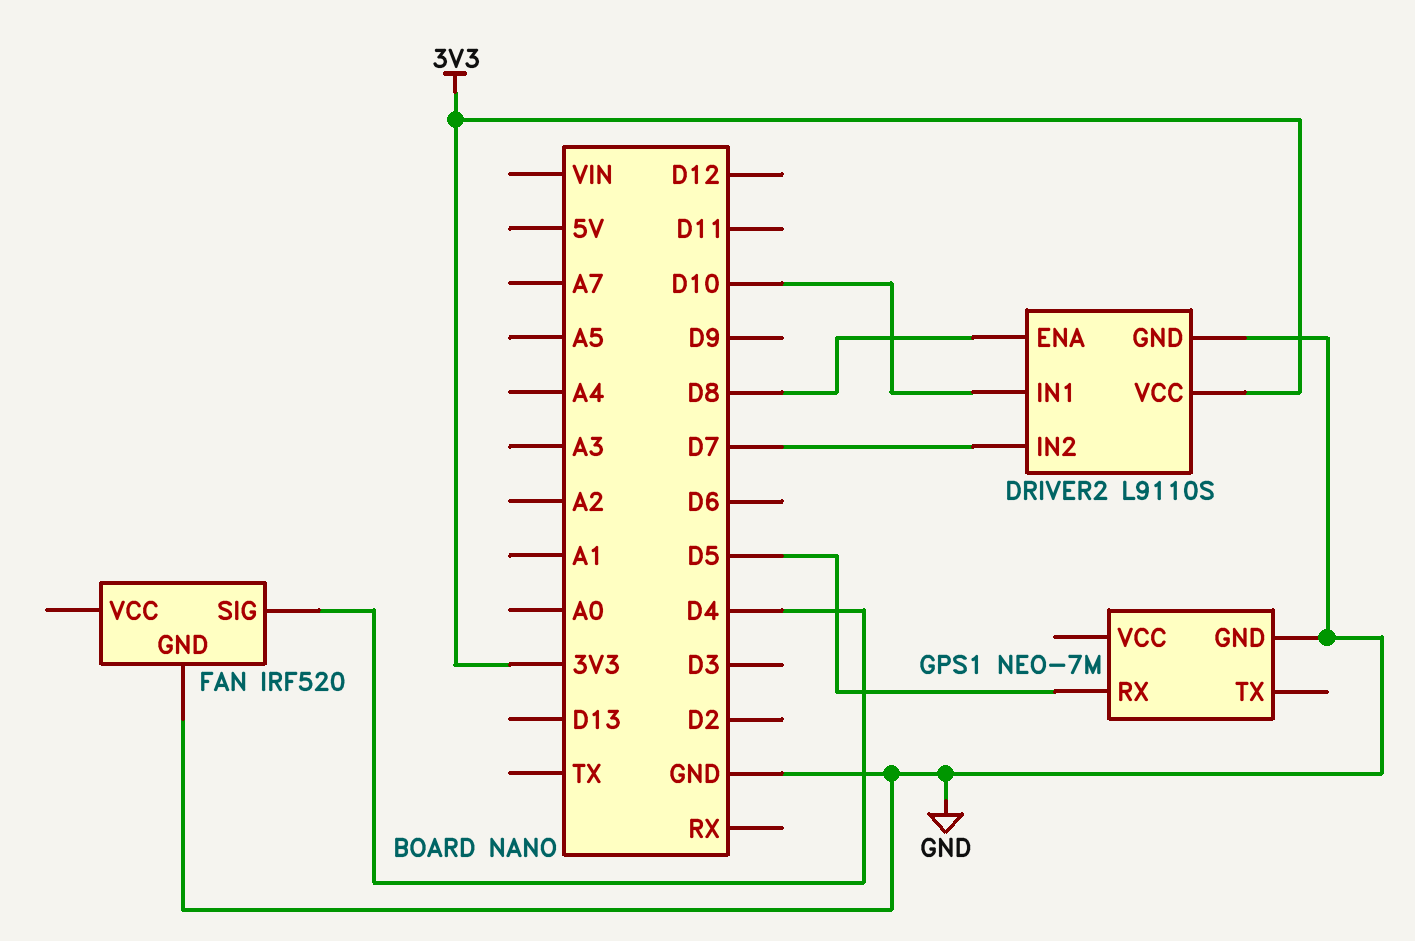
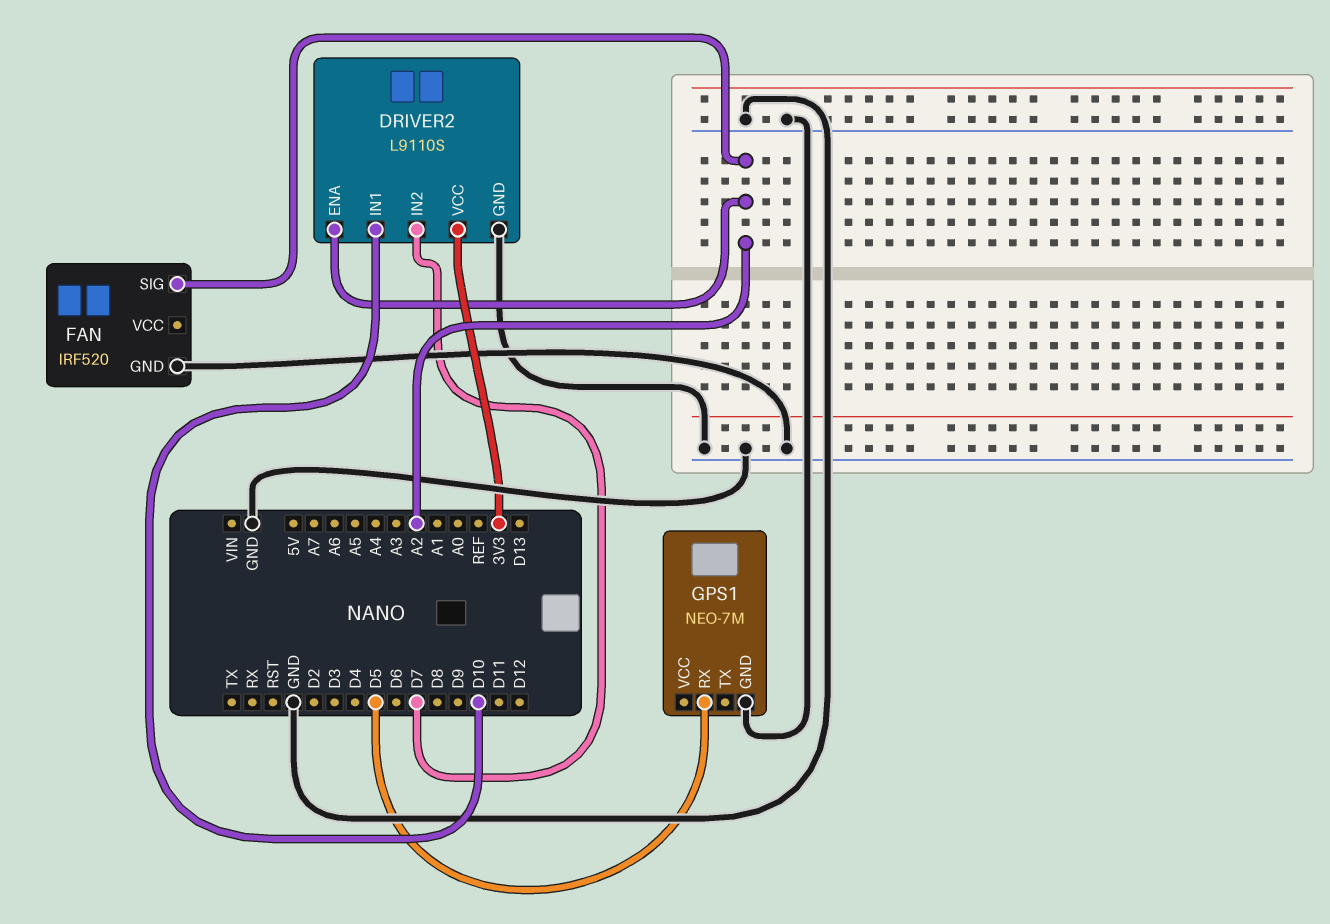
DRIVER2 pin ENA: D8 -> A2
FAN pin SIG: D4 -> A2

